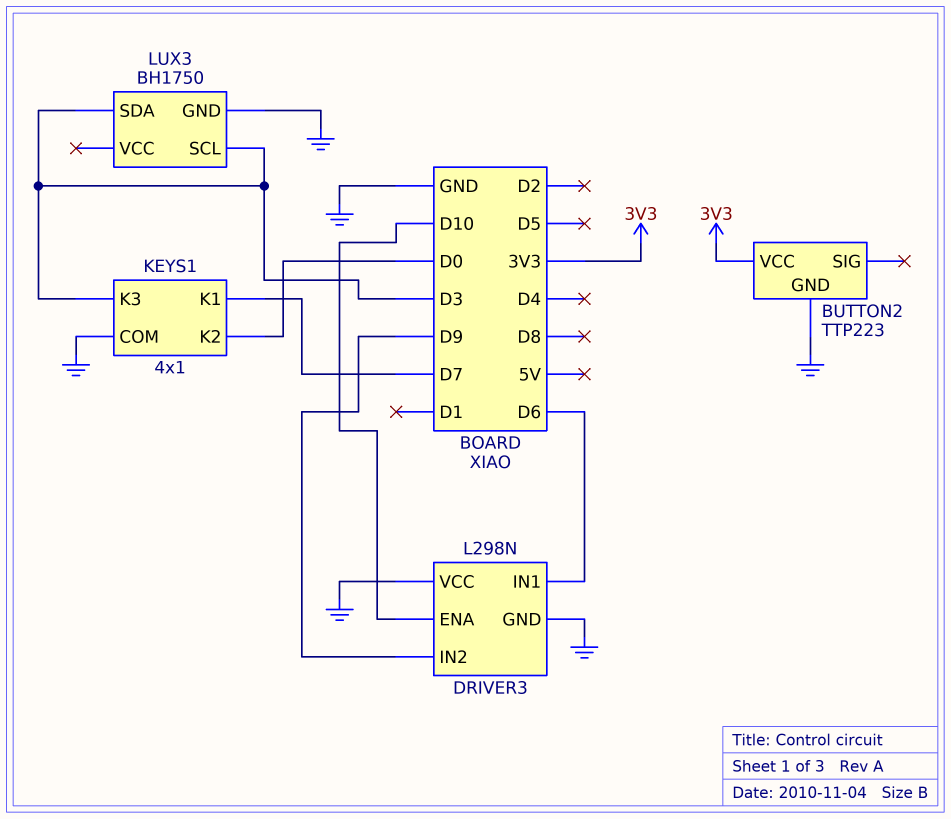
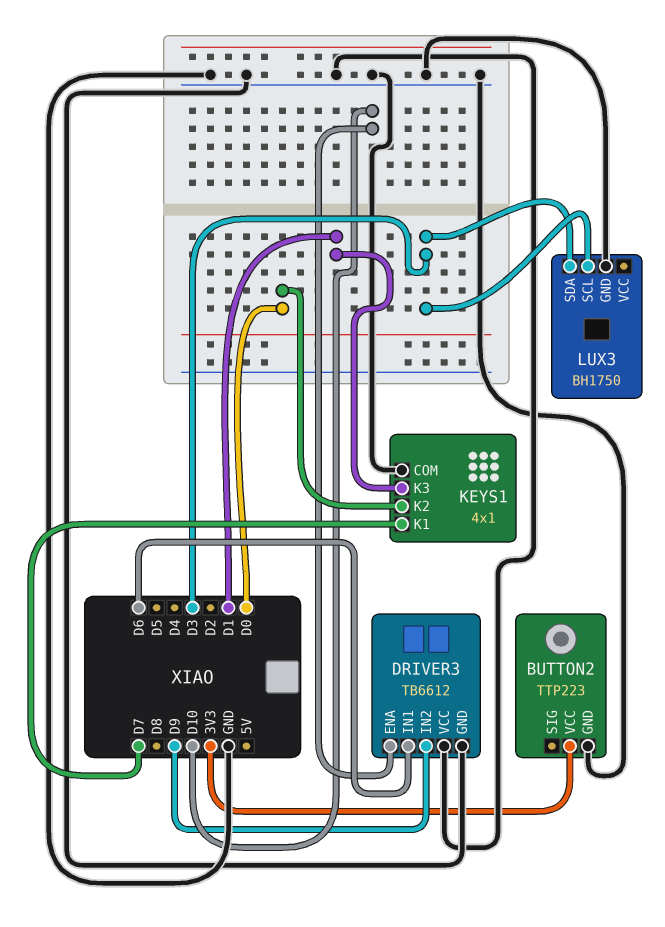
DRIVER3: L298N -> TB6612
KEYS1 pin K3: D3 -> D1

